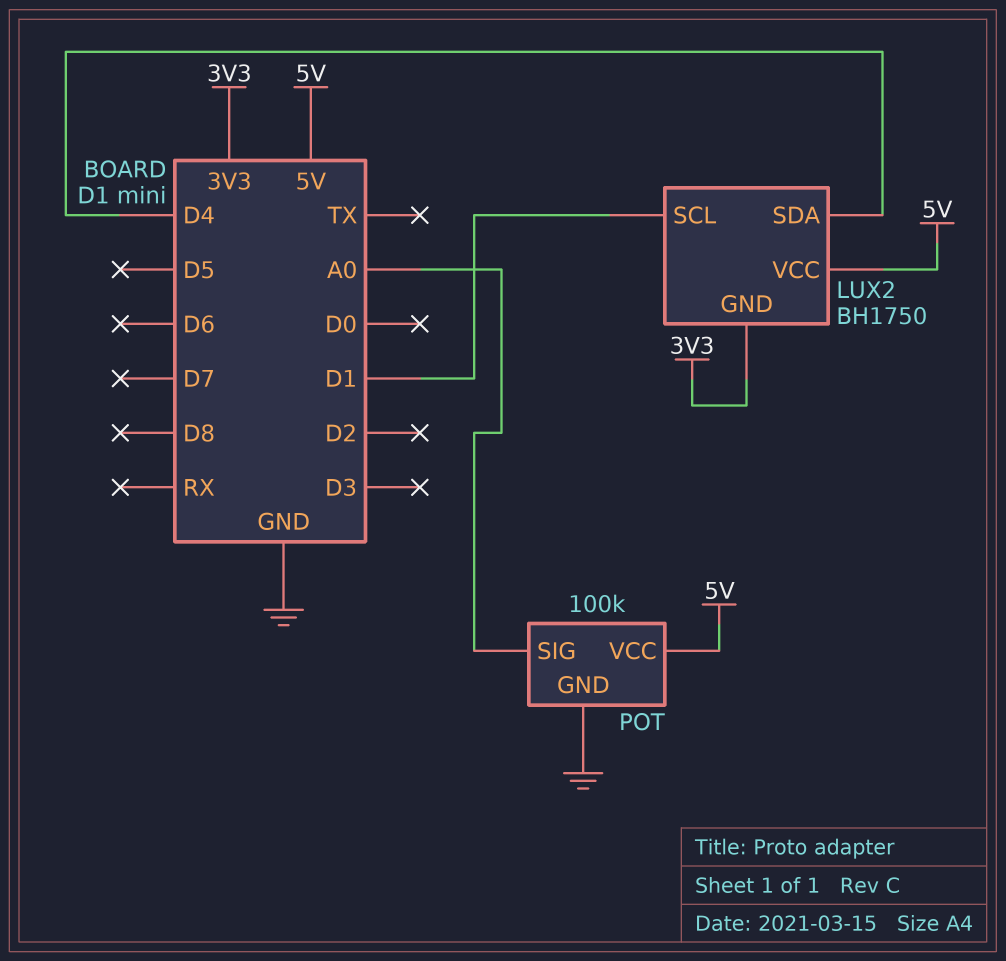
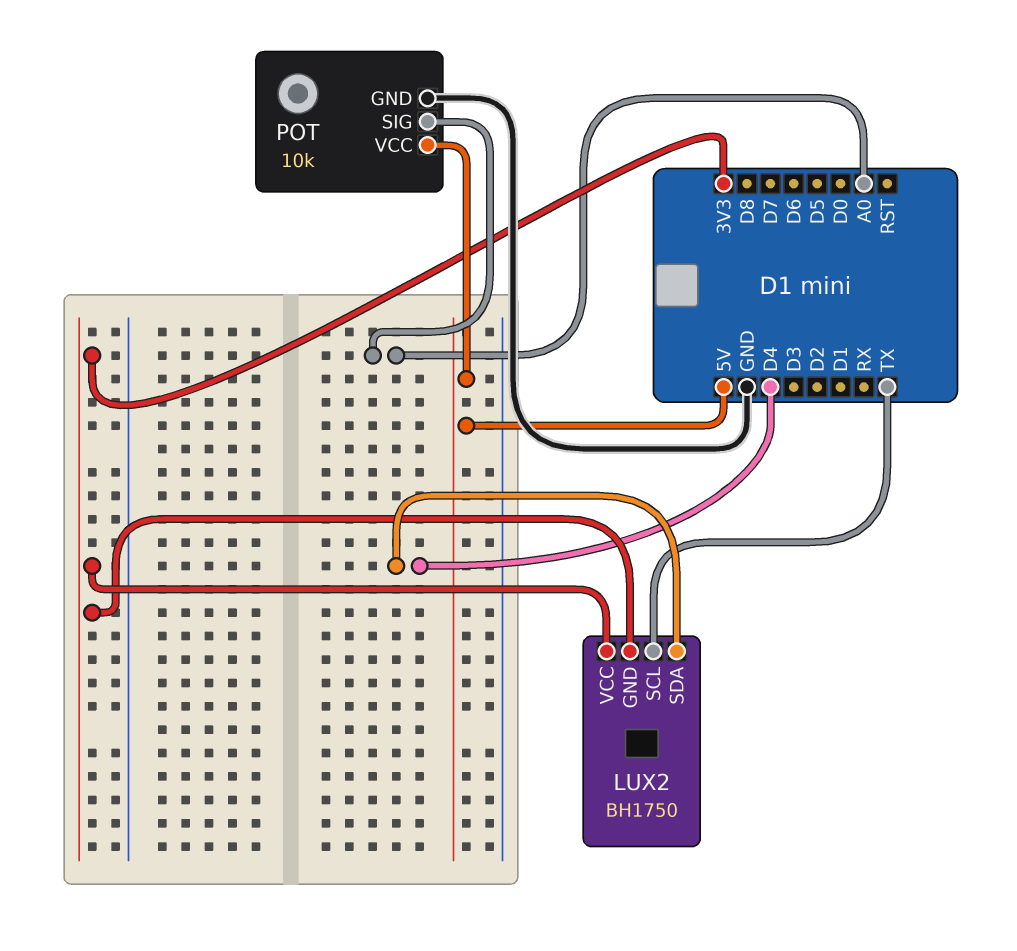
LUX2 pin SCL: D1 -> TX
LUX2 pin VCC: 5V -> 3V3
POT: 100k -> 10k

